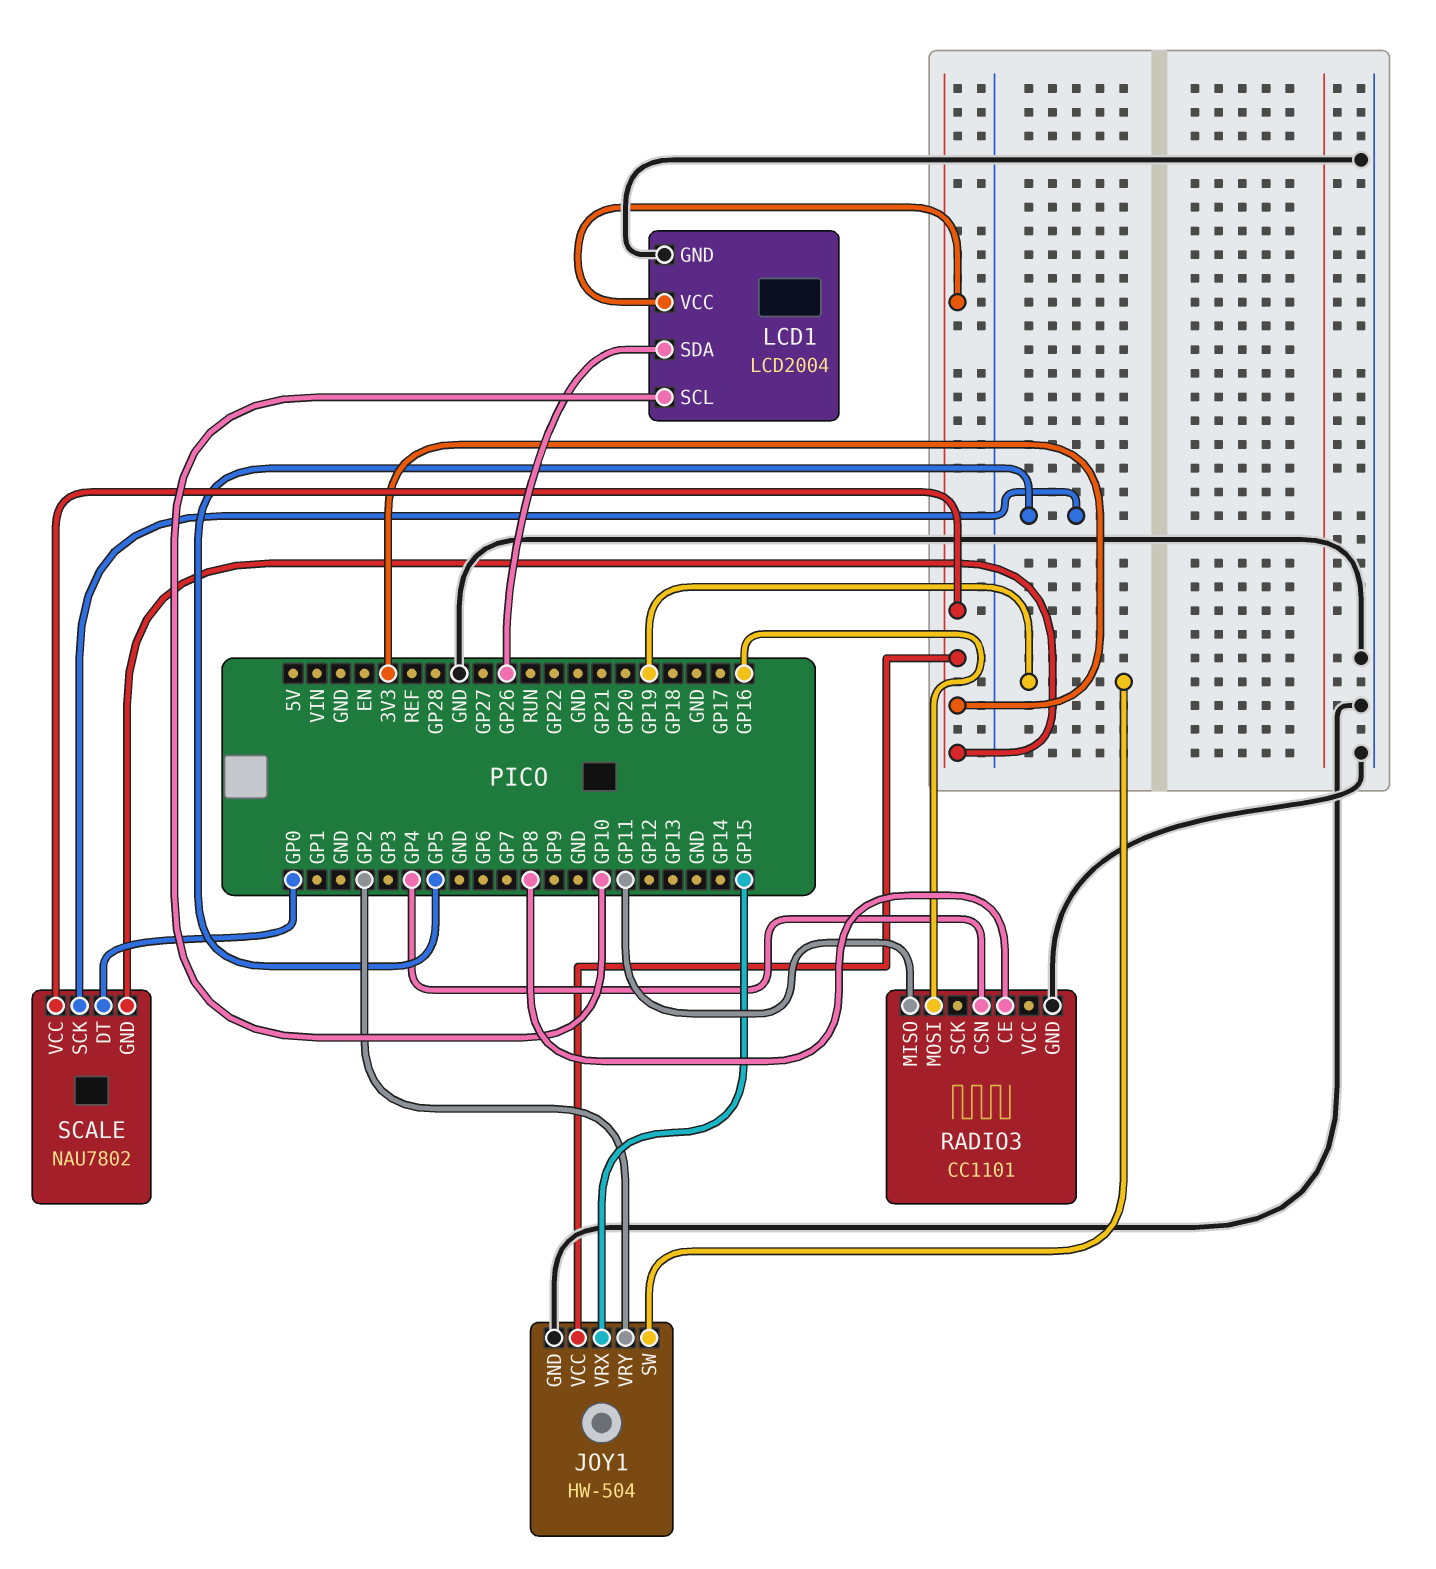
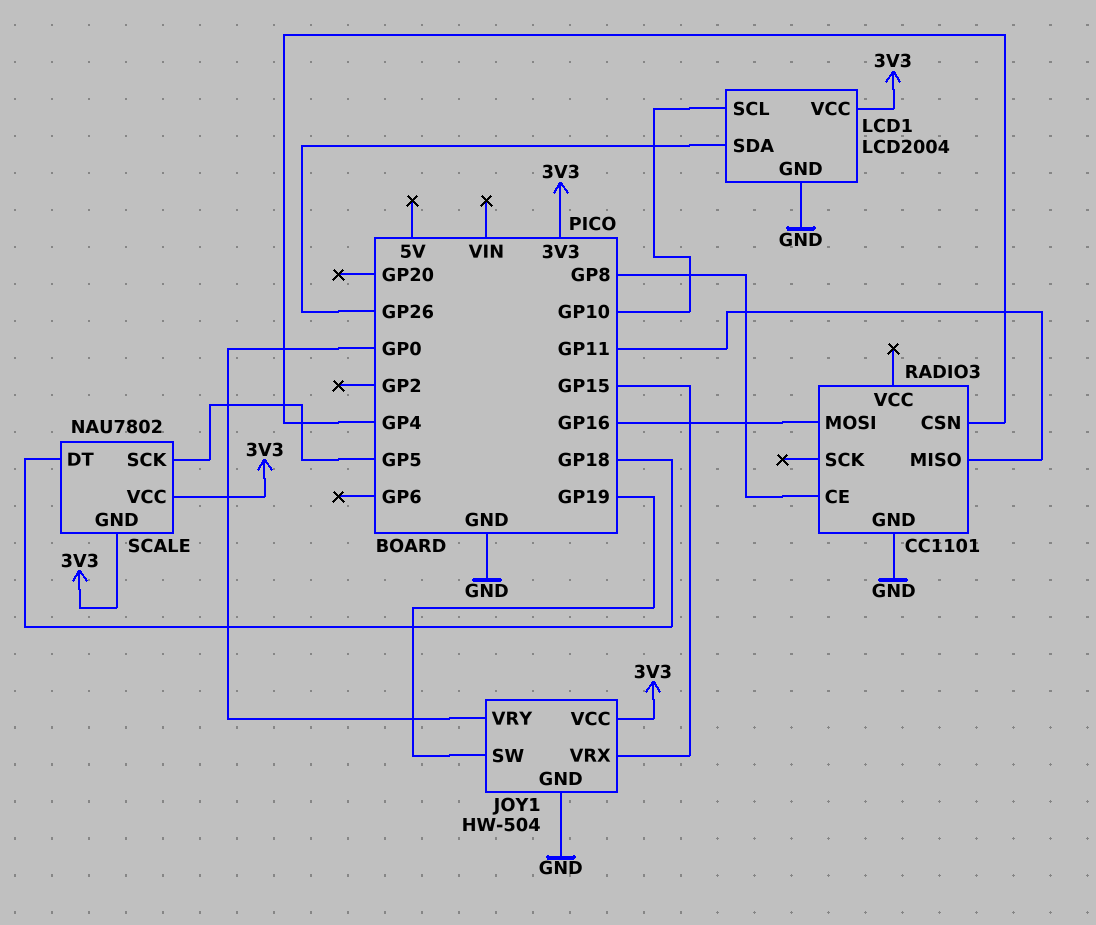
JOY1 pin VRY: GP2 -> GP0
SCALE pin DT: GP0 -> GP18

